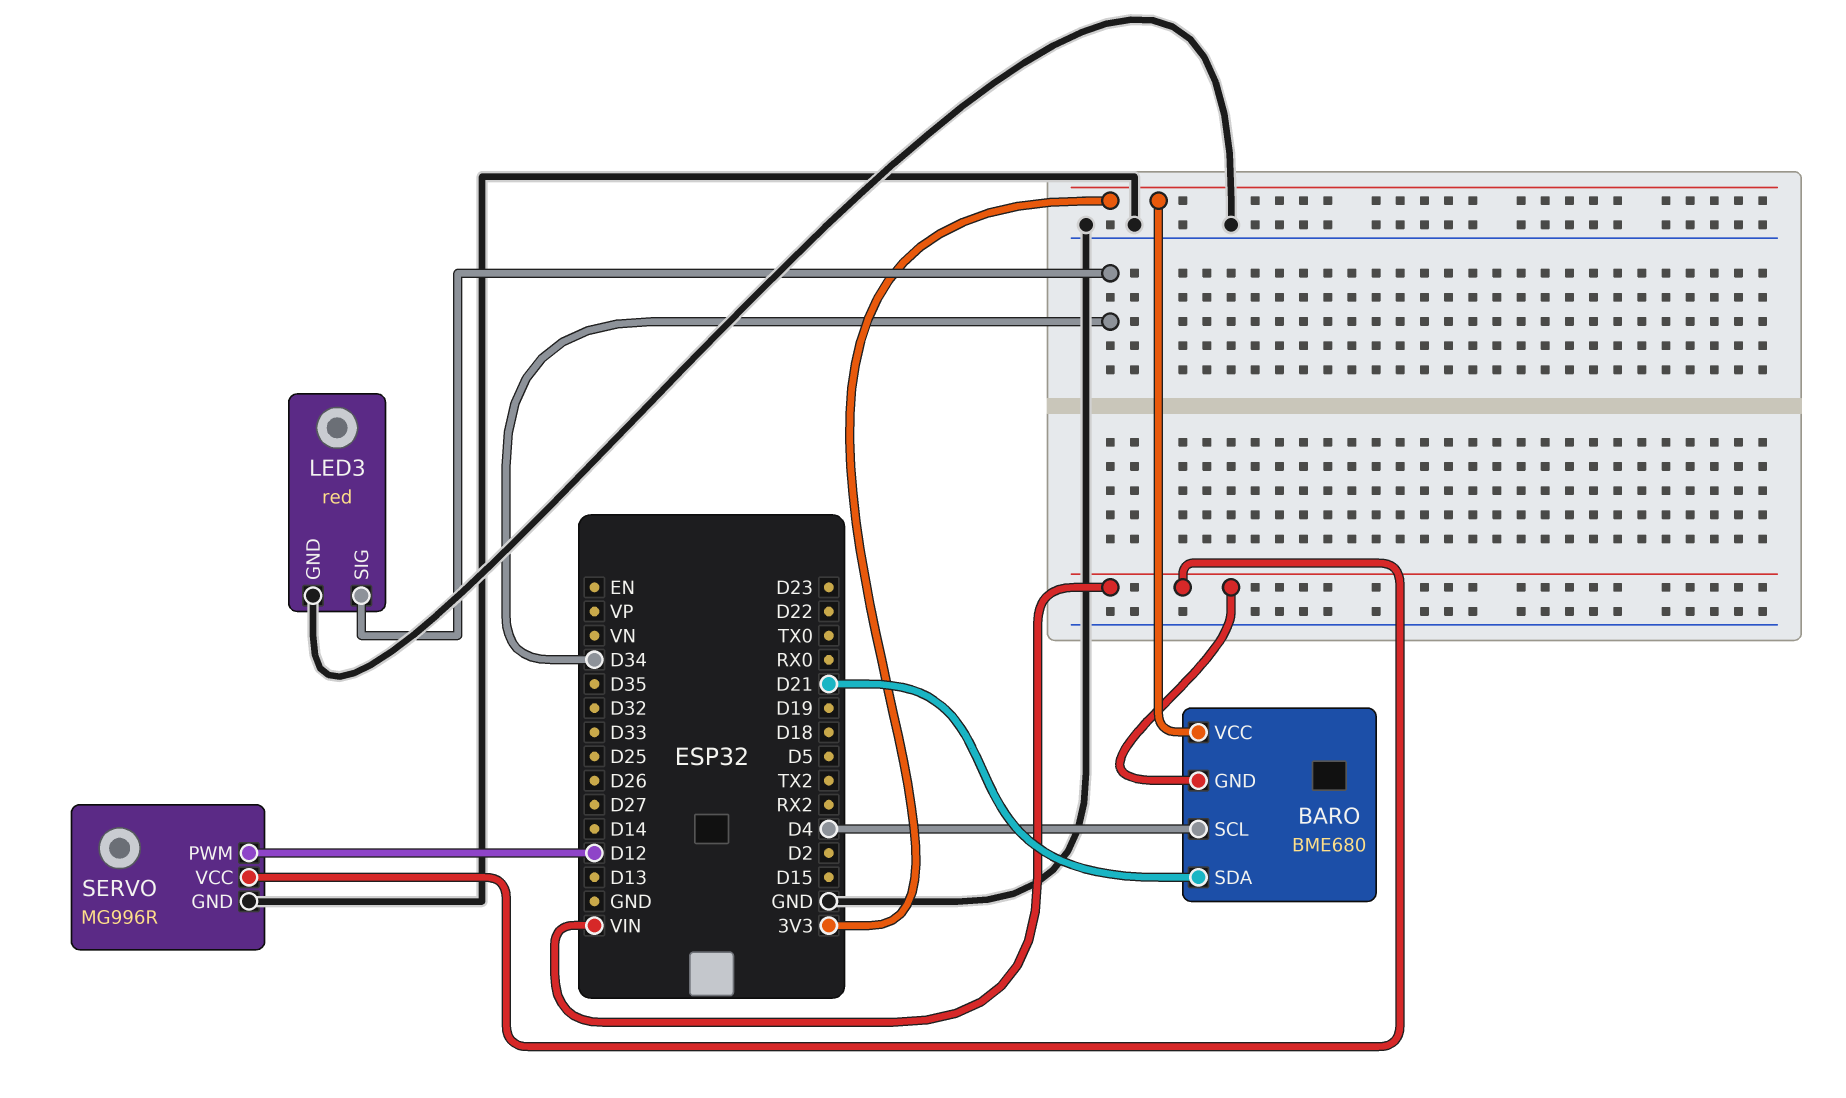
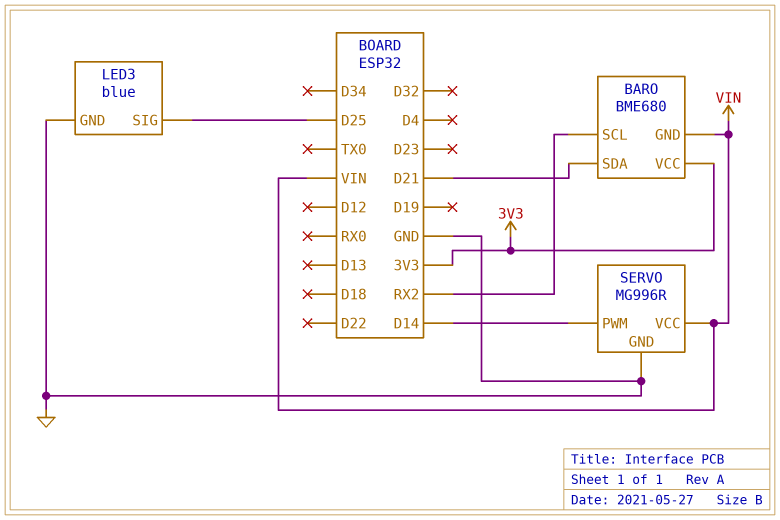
BARO pin SCL: D4 -> RX2
LED3: red -> blue
LED3 pin SIG: D34 -> D25
SERVO pin PWM: D12 -> D14

